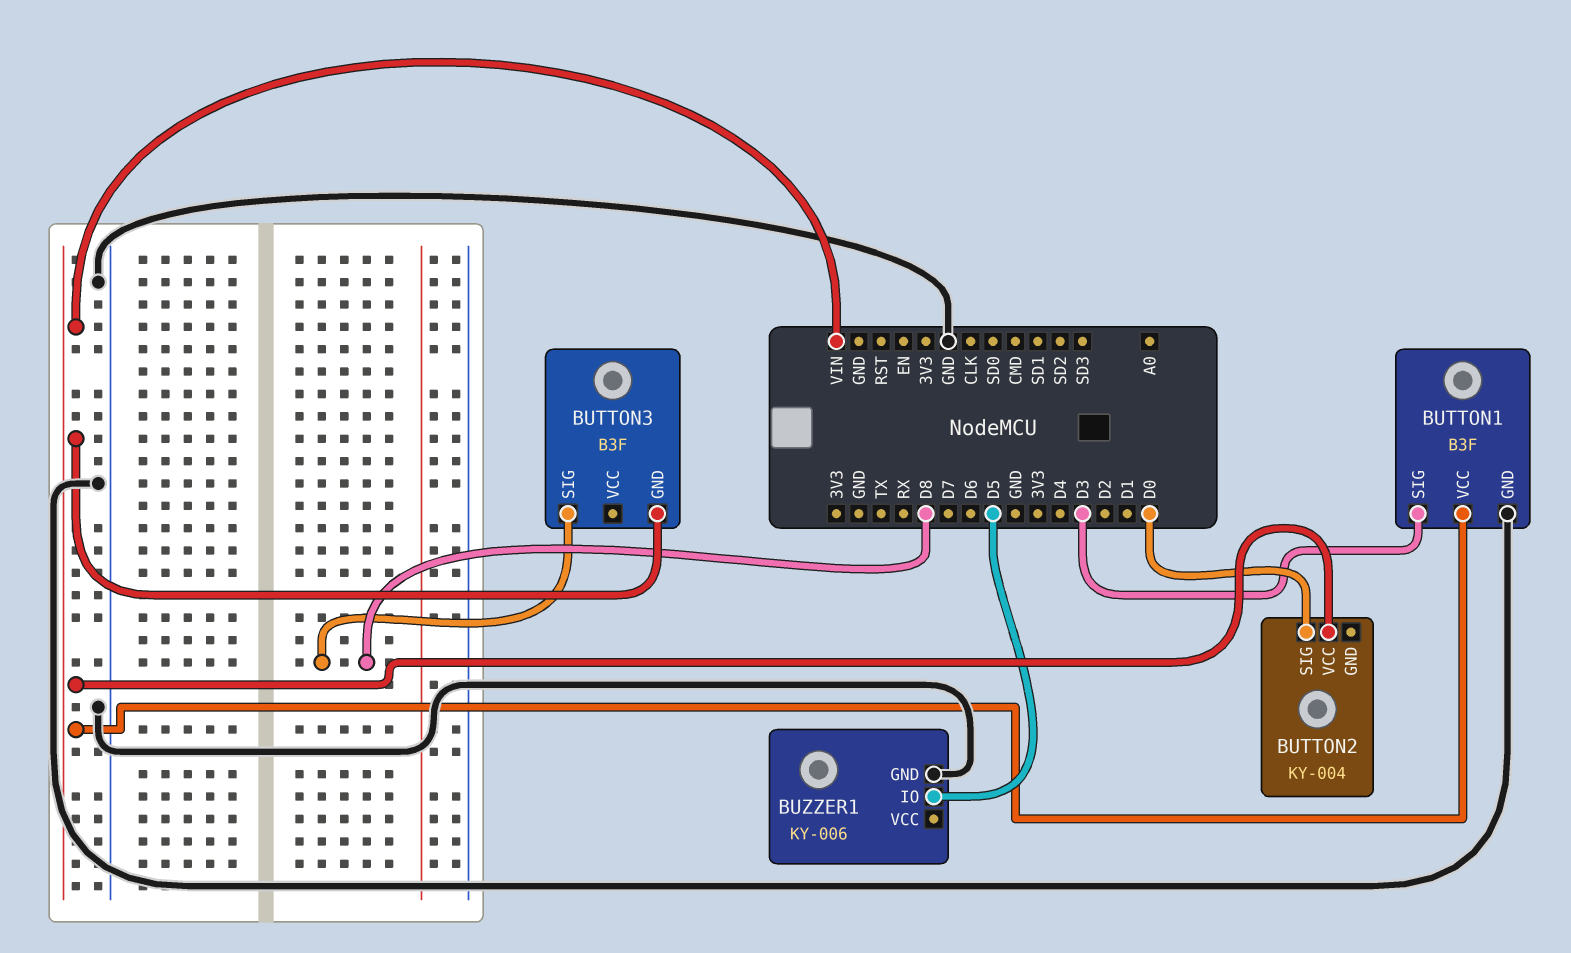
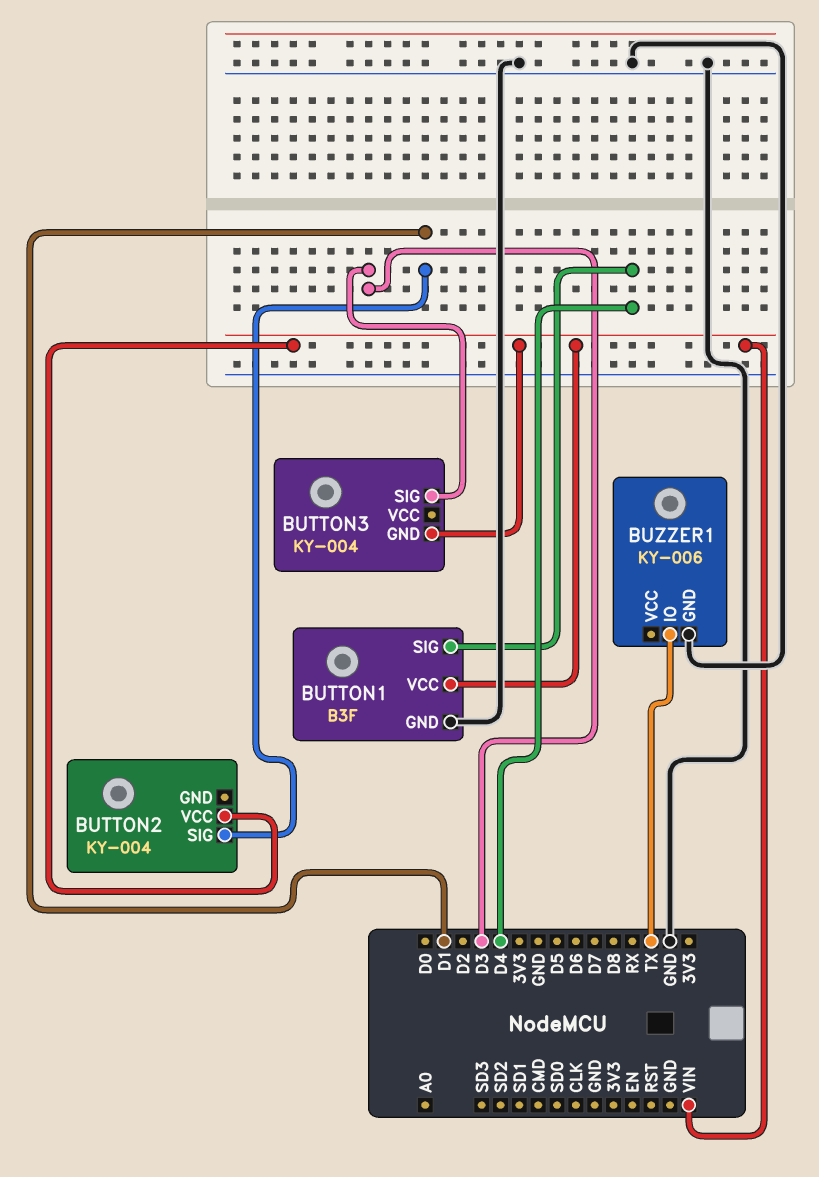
BUTTON1 pin SIG: D3 -> D4
BUTTON2 pin SIG: D0 -> D1
BUTTON3: B3F -> KY-004
BUTTON3 pin SIG: D8 -> D3
BUZZER1 pin IO: D5 -> TX

